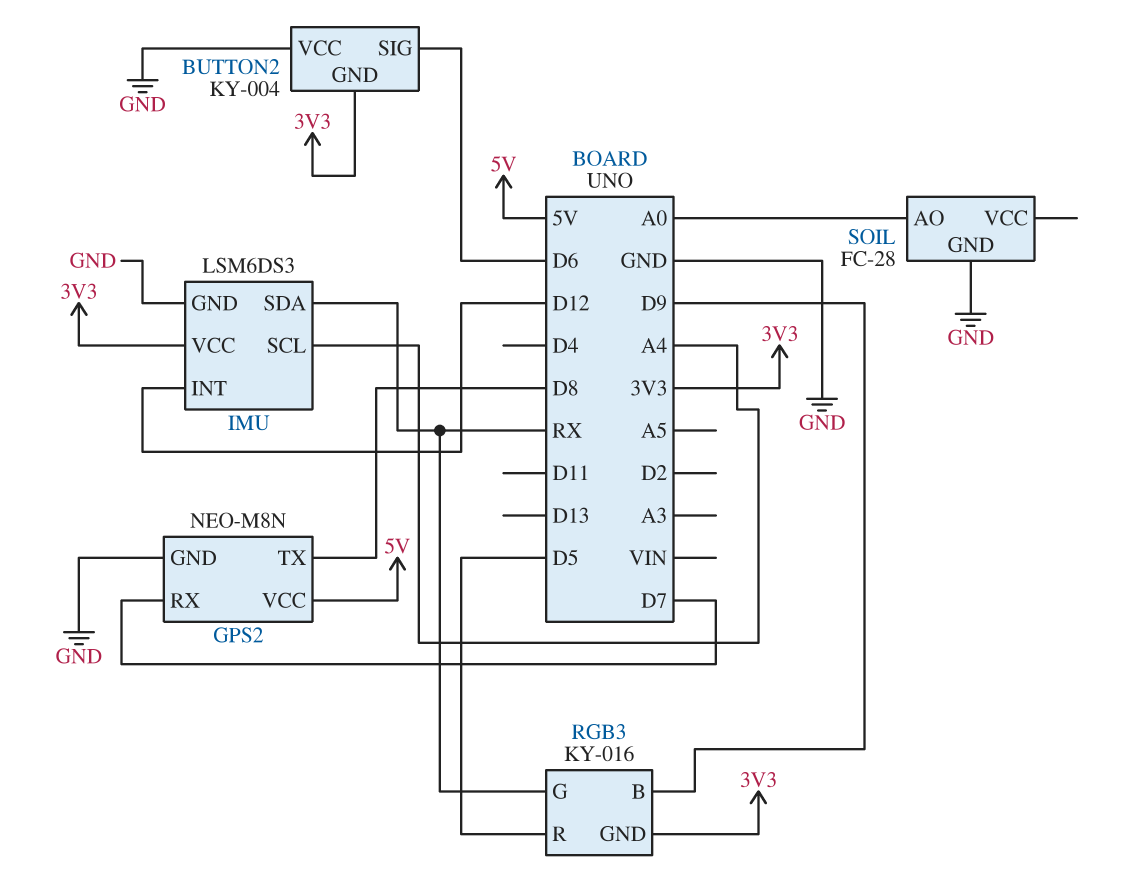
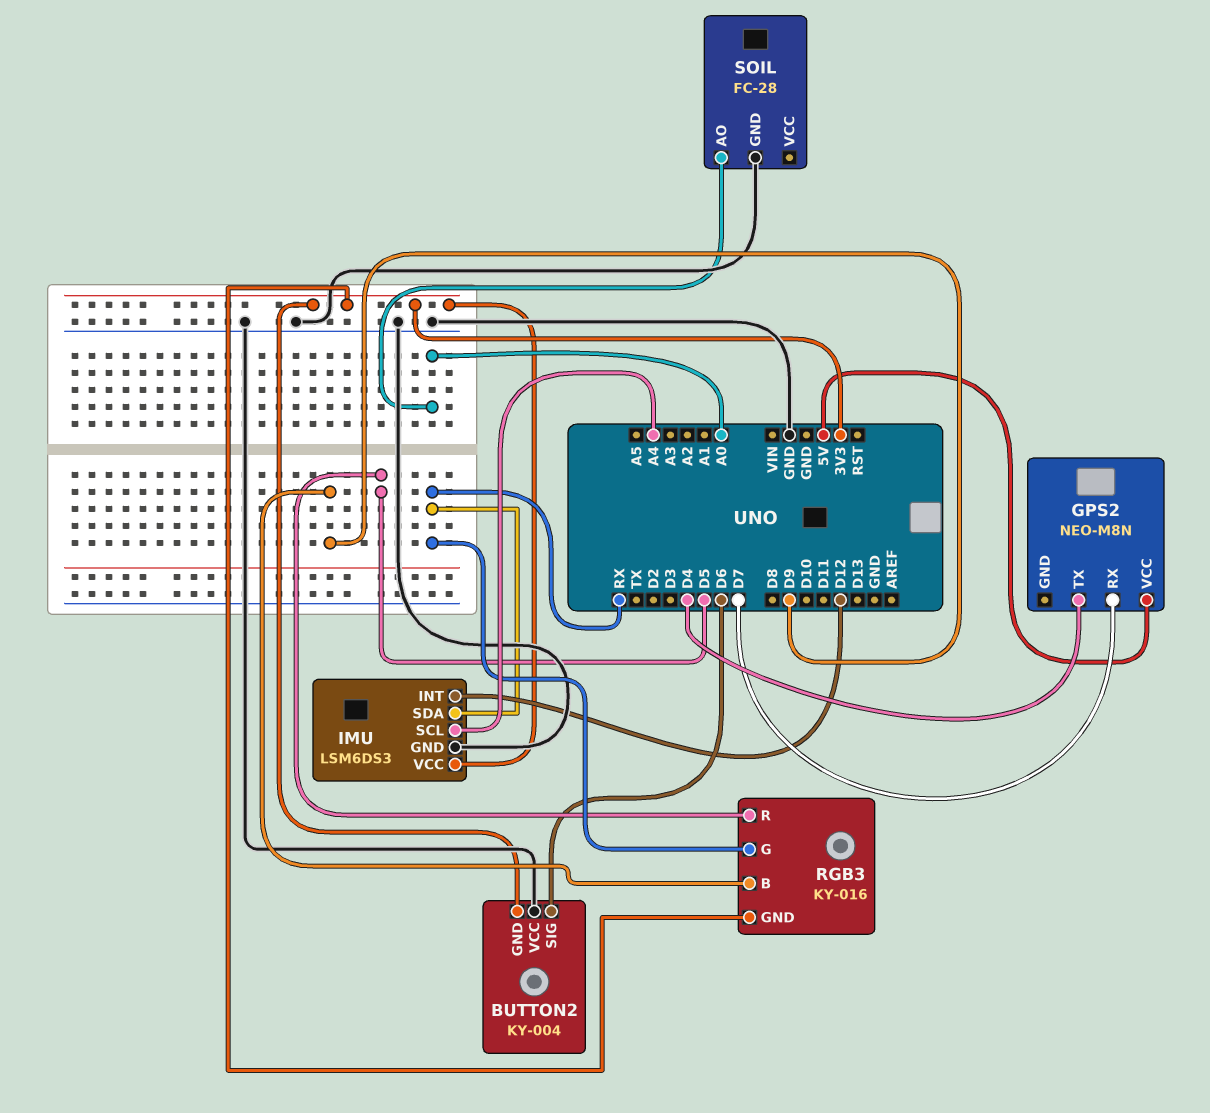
GPS2 pin GND: GND -> none
GPS2 pin TX: D8 -> D4

